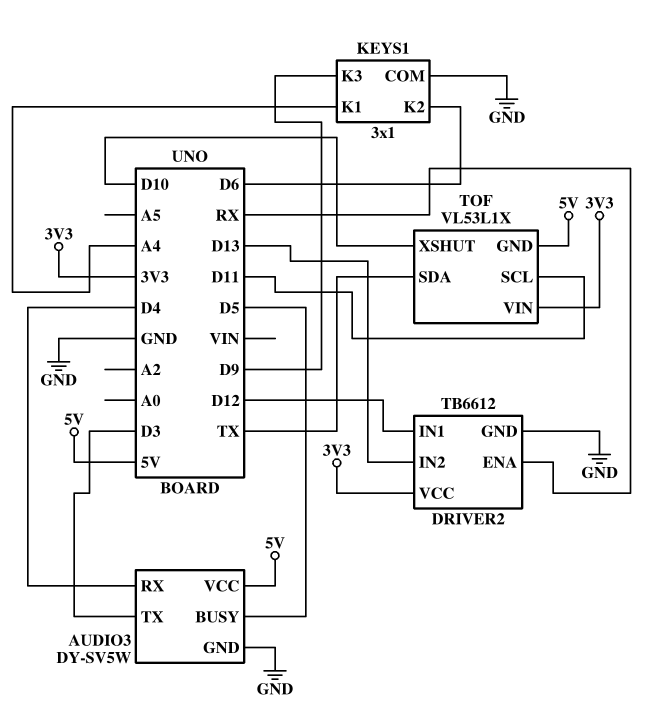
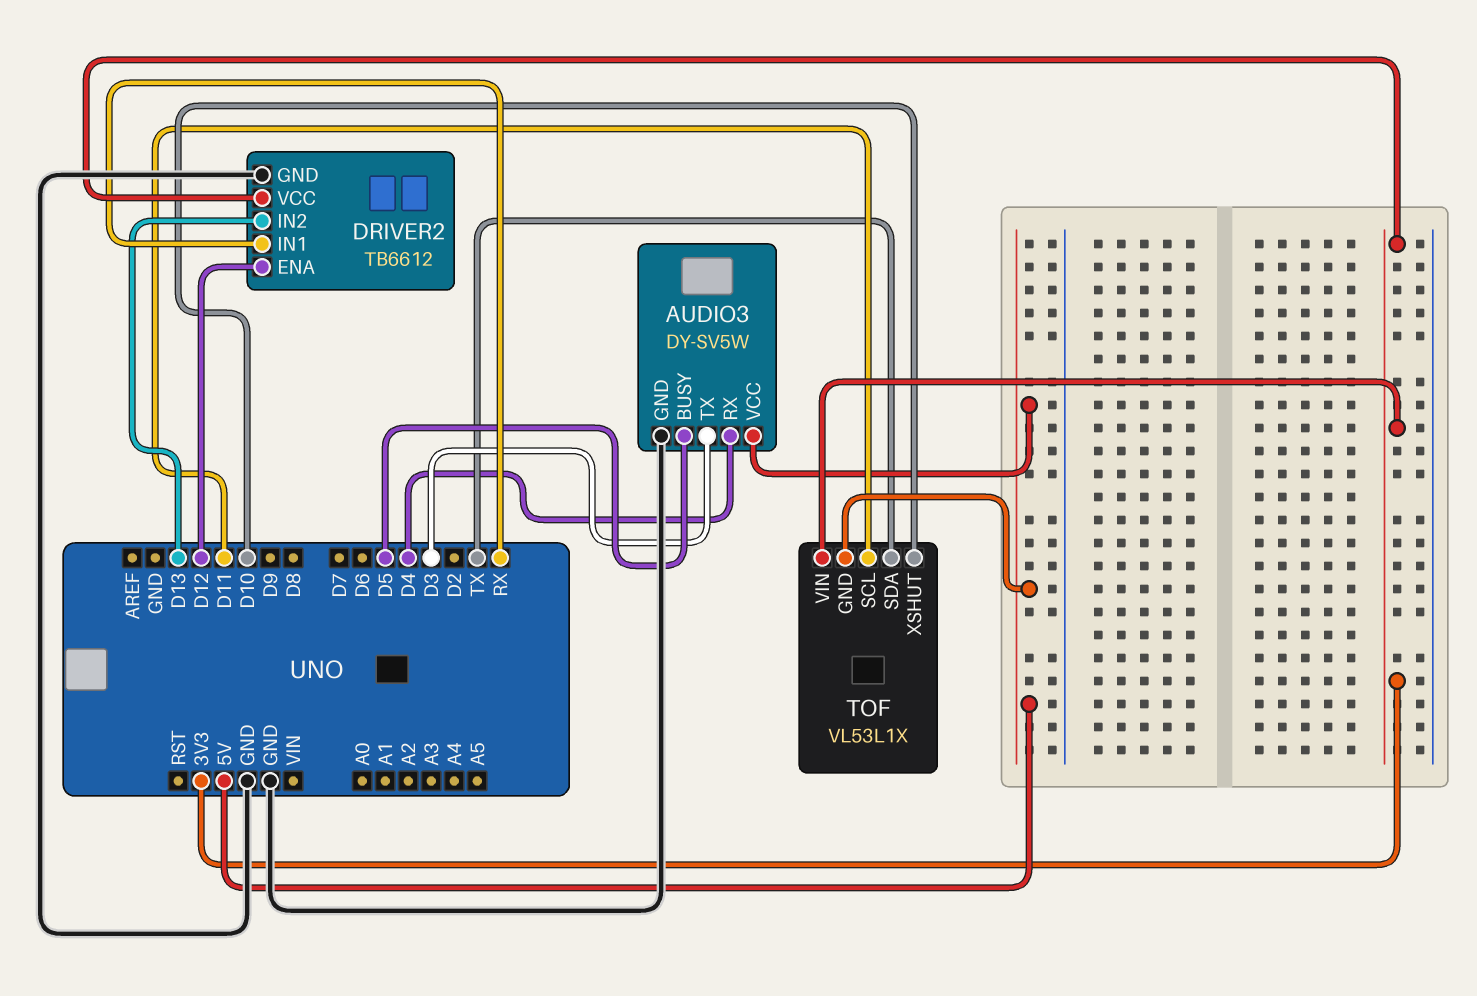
DRIVER2 pin ENA: RX -> D12
DRIVER2 pin IN1: D12 -> RX
KEYS1: 3x1 -> none
KEYS1 pin COM: GND -> none
KEYS1 pin K1: A4 -> none
KEYS1 pin K2: D6 -> none
KEYS1 pin K3: D9 -> none

